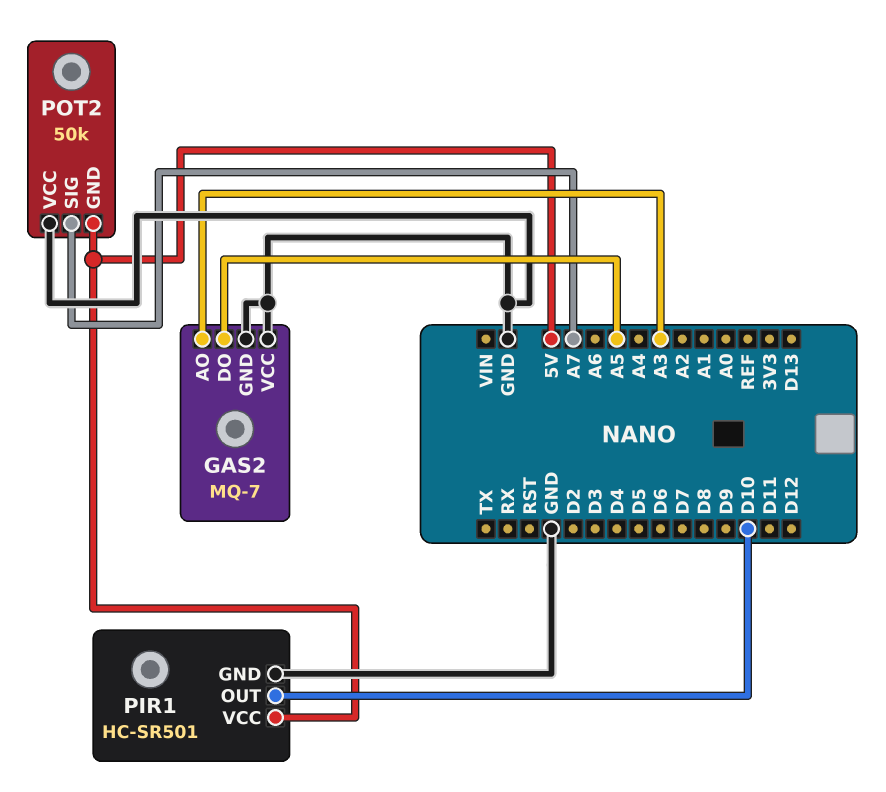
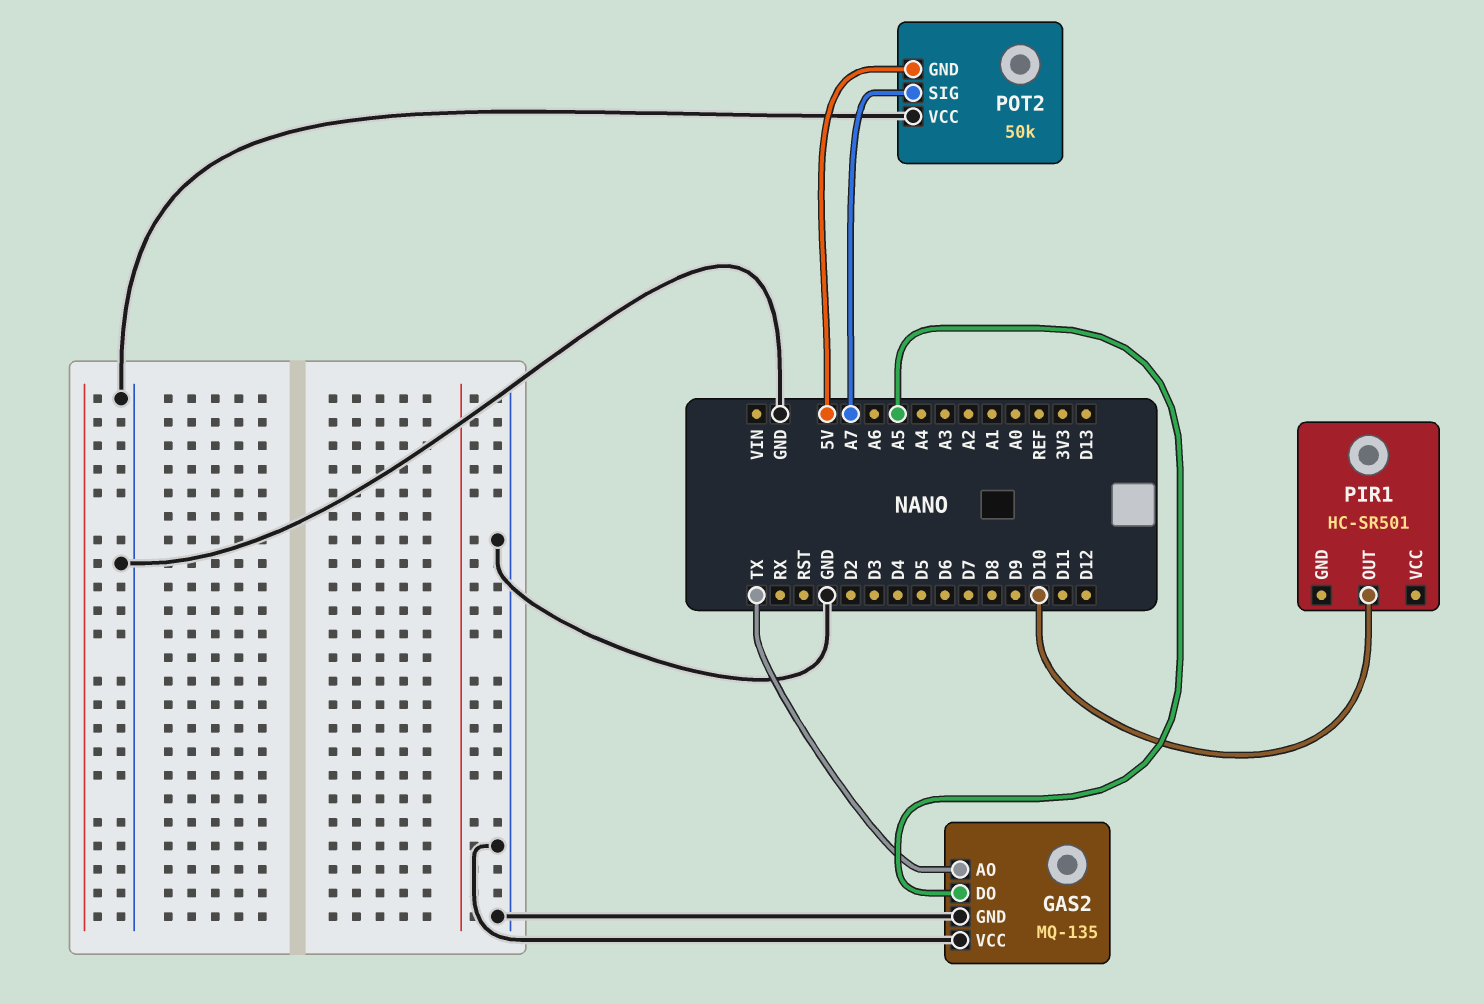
GAS2: MQ-7 -> MQ-135
GAS2 pin AO: A3 -> TX
PIR1 pin GND: GND -> none
PIR1 pin VCC: 5V -> none

